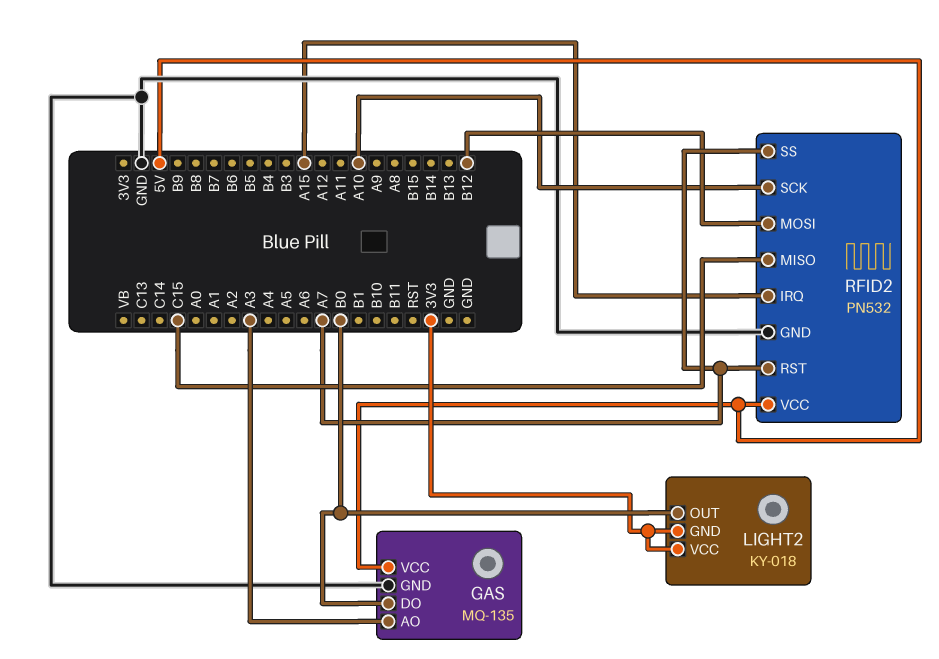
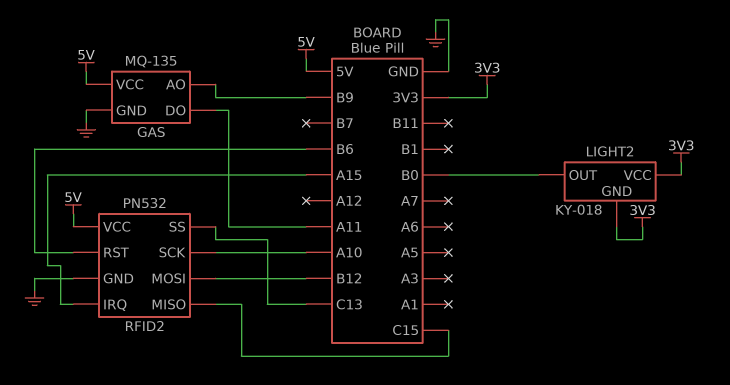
GAS pin AO: A3 -> B9
GAS pin DO: B0 -> A11
RFID2 pin RST: A7 -> B6
RFID2 pin SS: A7 -> C13

